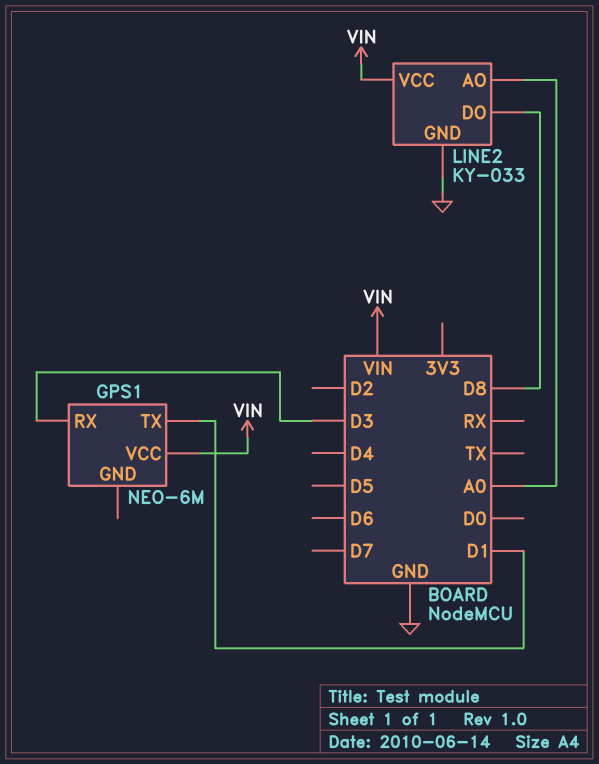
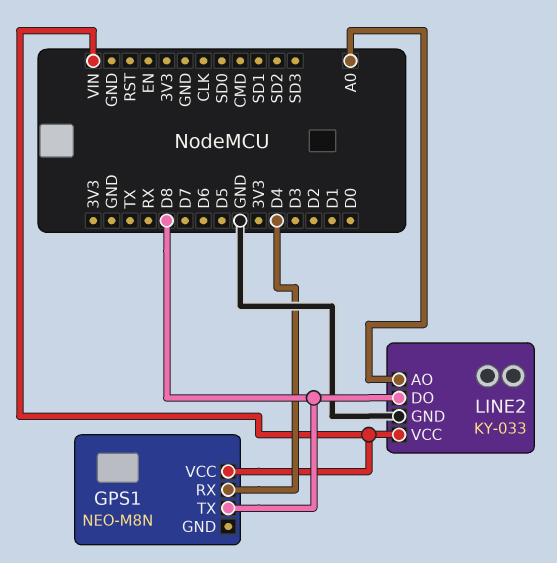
GPS1: NEO-6M -> NEO-M8N
GPS1 pin RX: D3 -> D4
GPS1 pin TX: D1 -> D8

